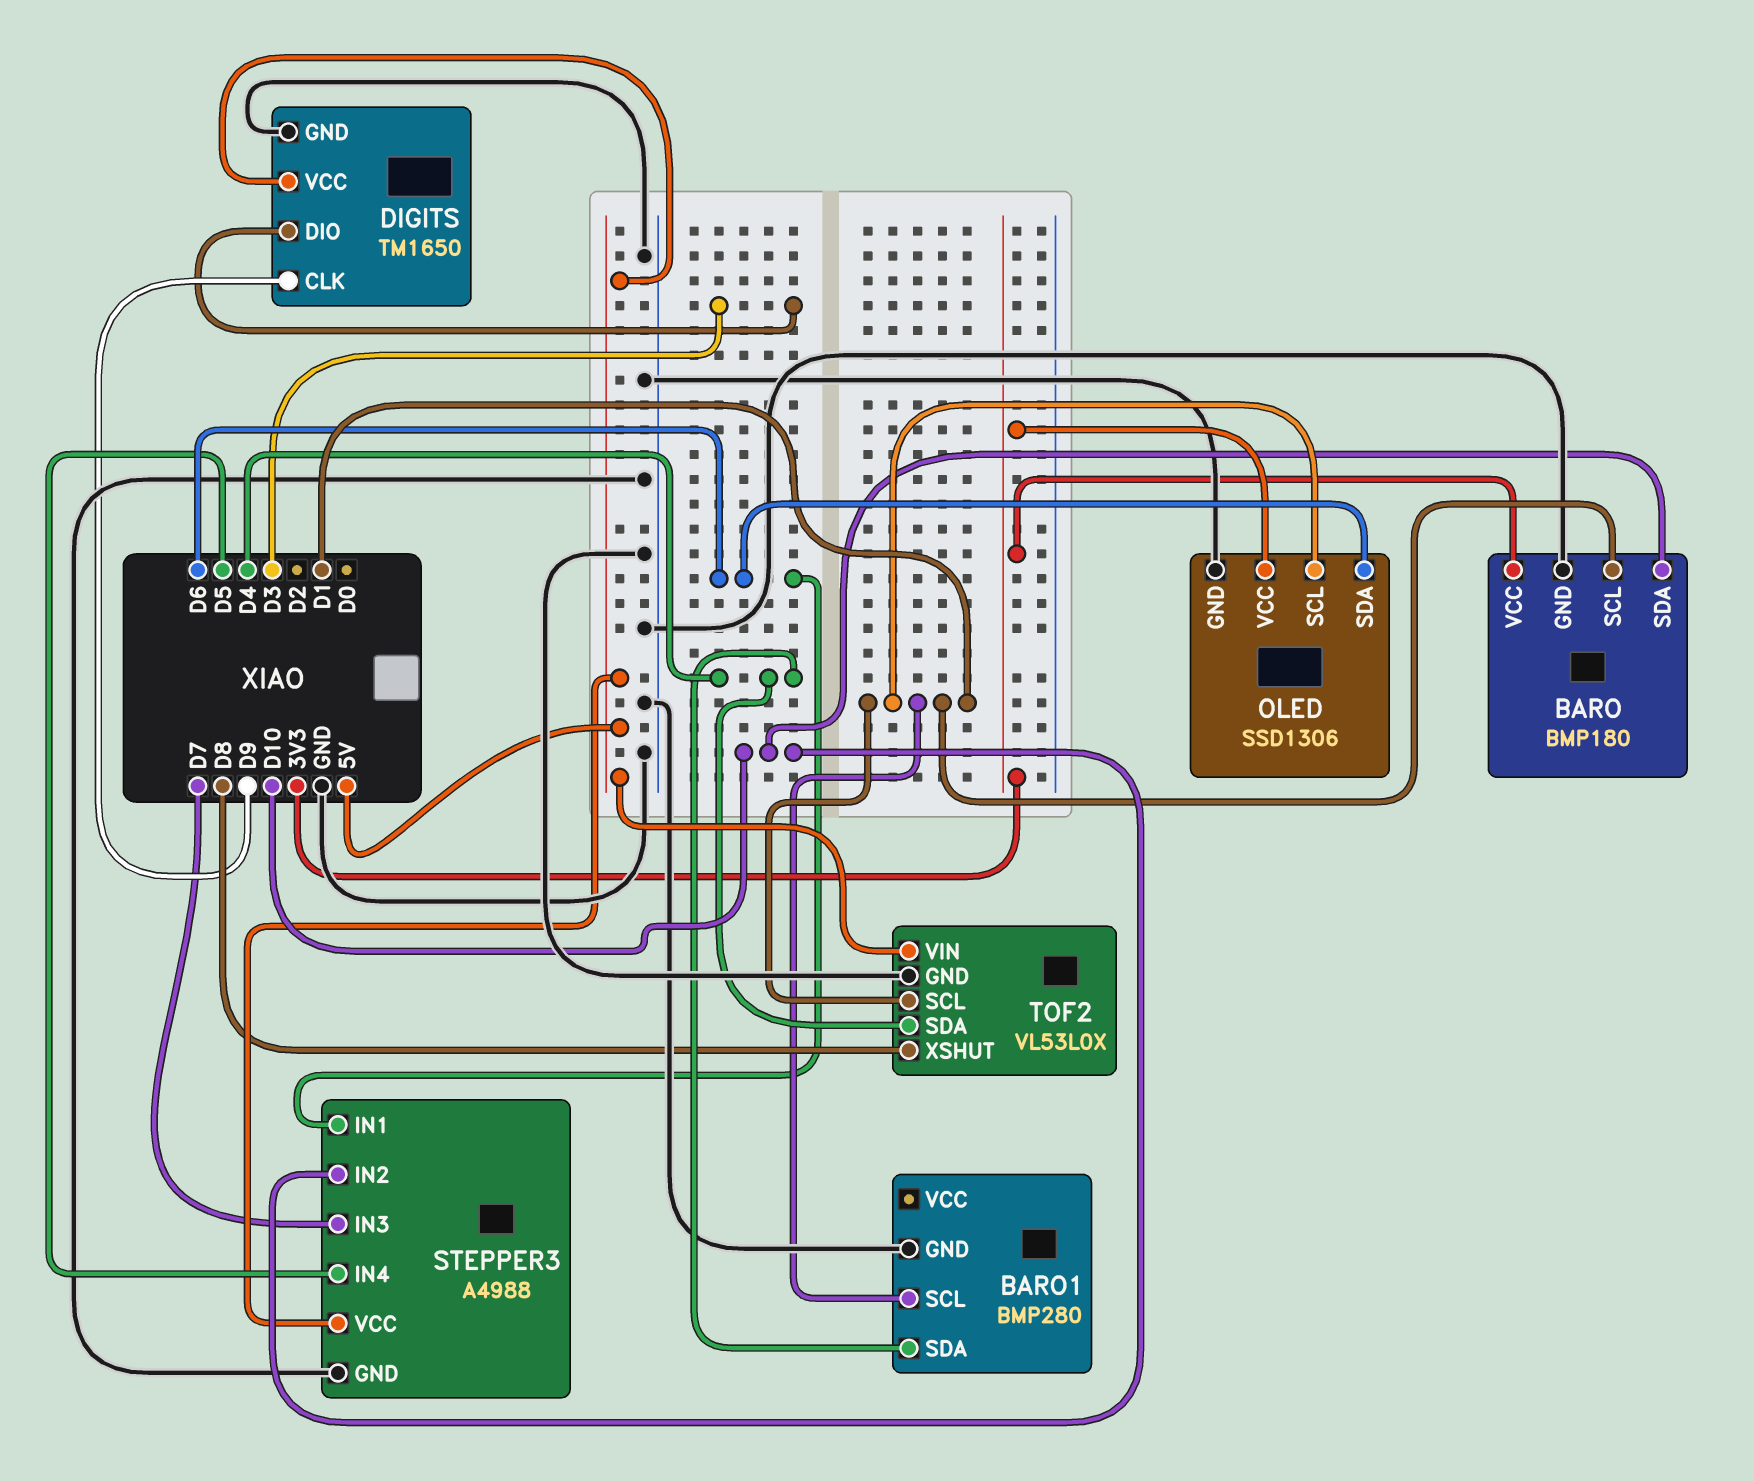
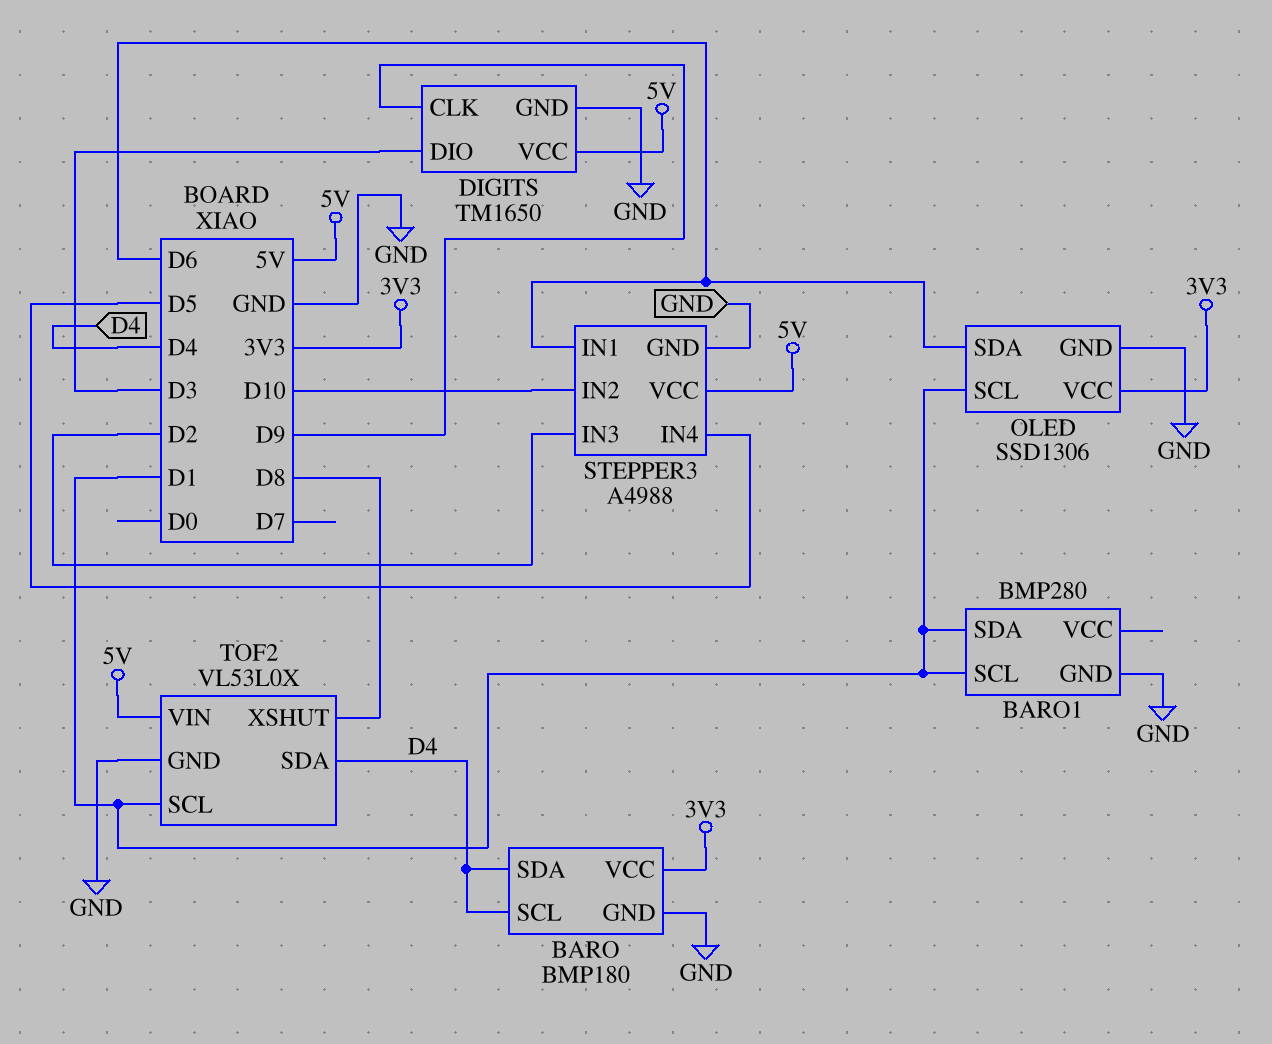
BARO pin SCL: D1 -> D4
BARO pin SDA: D10 -> D4
BARO1 pin SDA: D4 -> D1
STEPPER3 pin IN3: D7 -> D2

